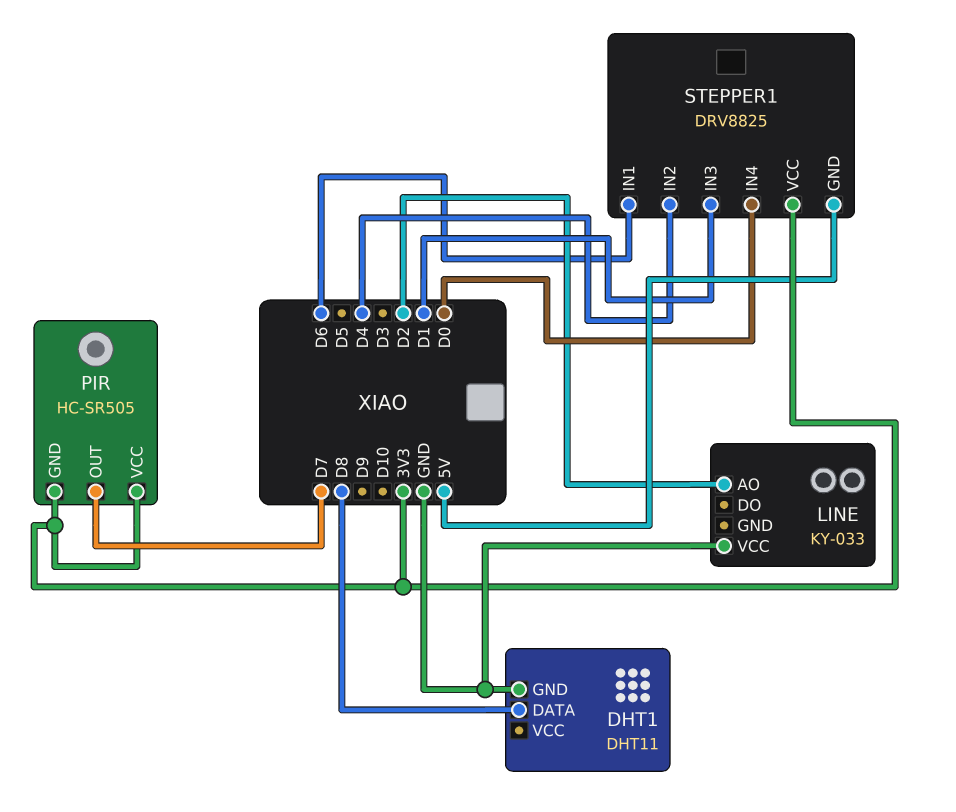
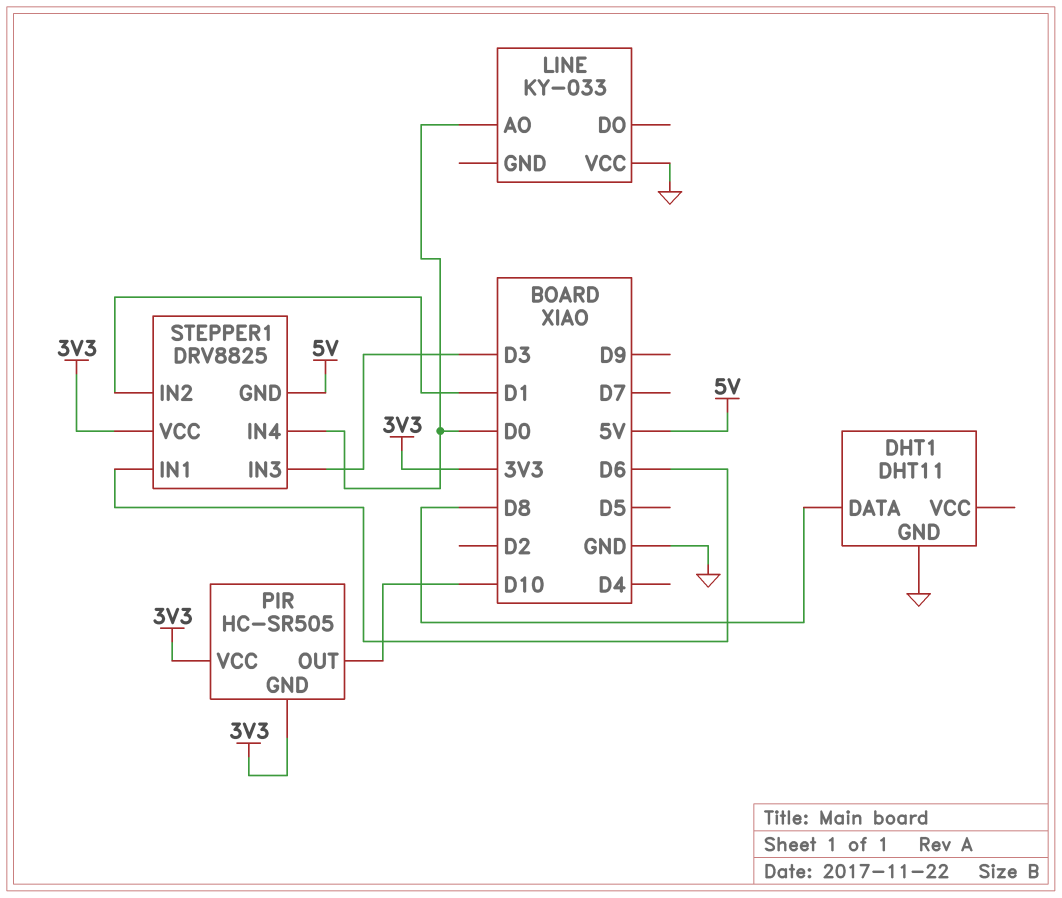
LINE pin AO: D2 -> D0
PIR pin OUT: D7 -> D10
STEPPER1 pin IN2: D4 -> D1
STEPPER1 pin IN3: D1 -> D3

